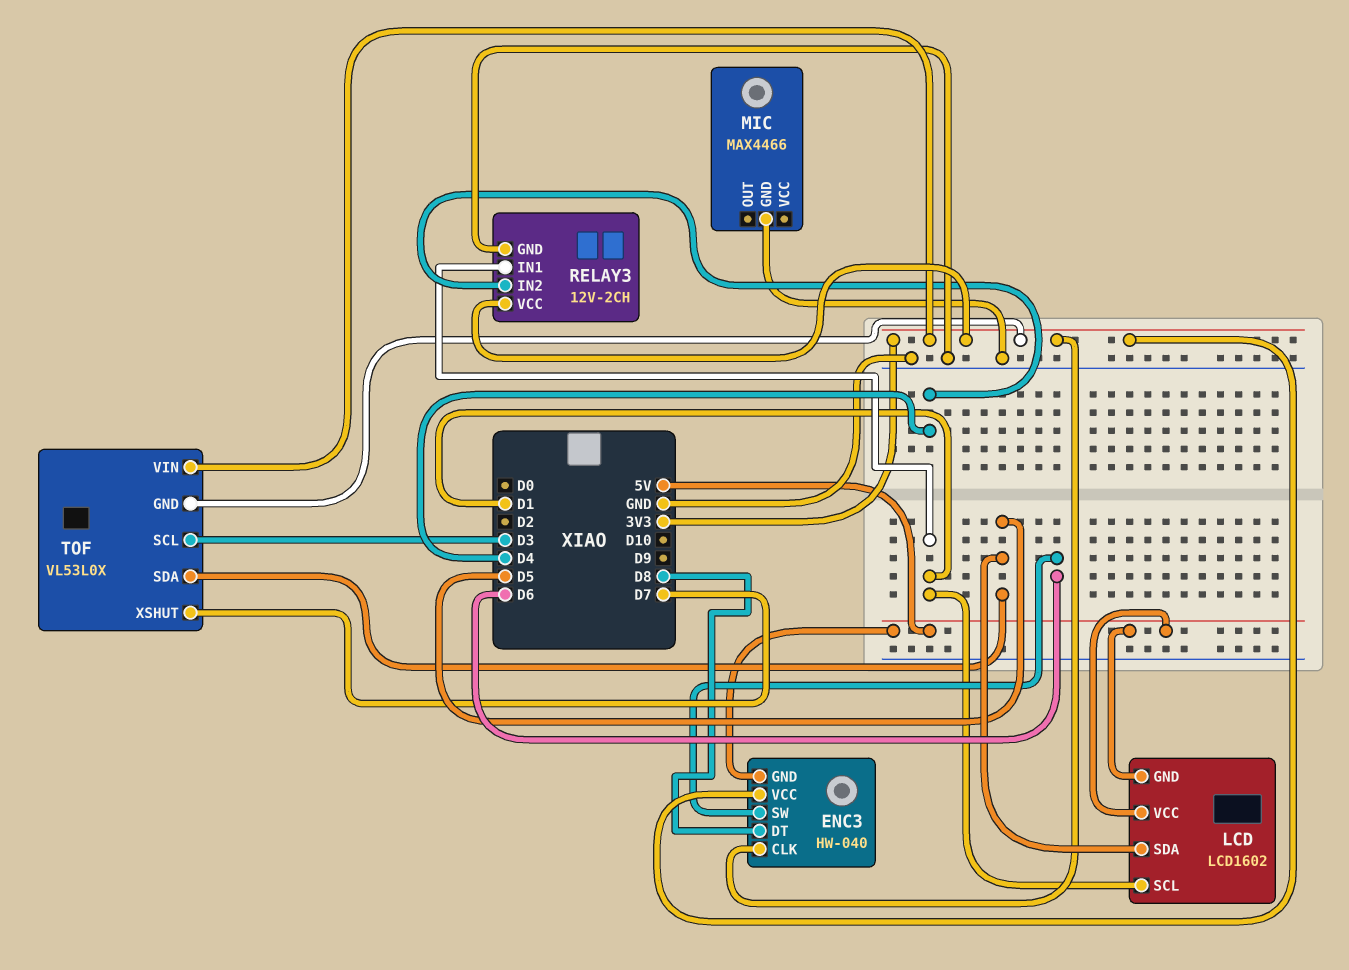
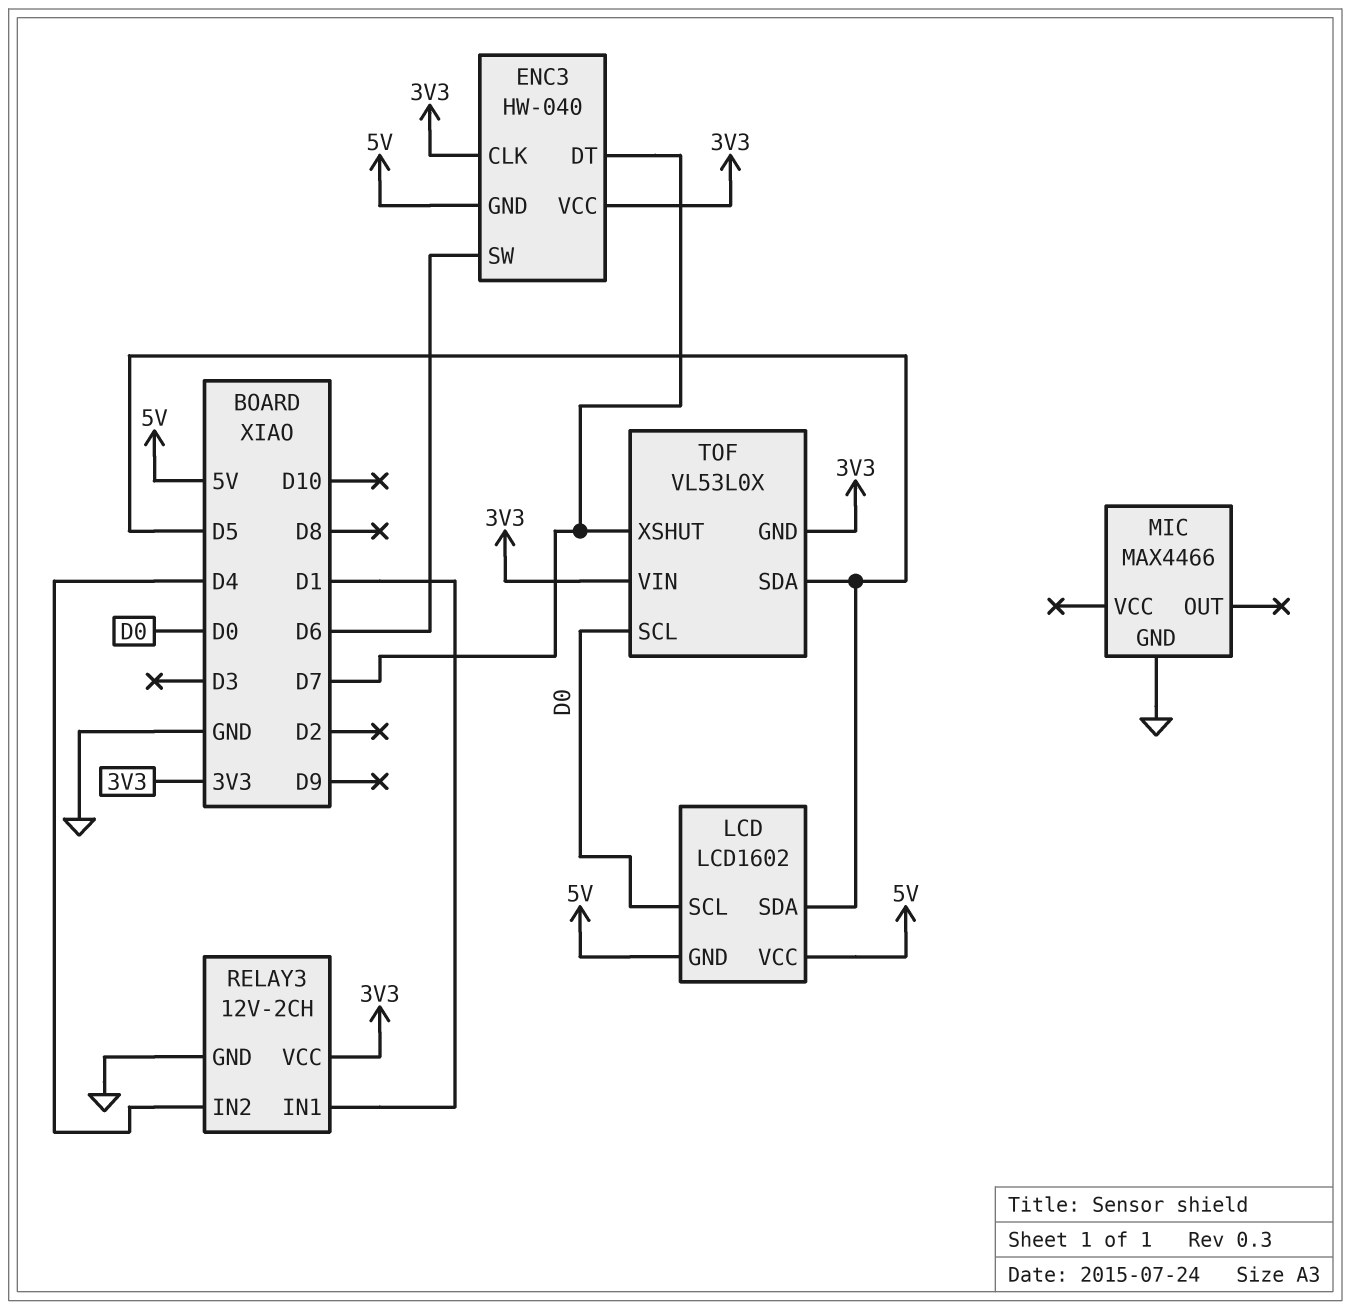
ENC3 pin DT: D8 -> D7
LCD pin SCL: D1 -> D0
TOF pin SCL: D3 -> D0

